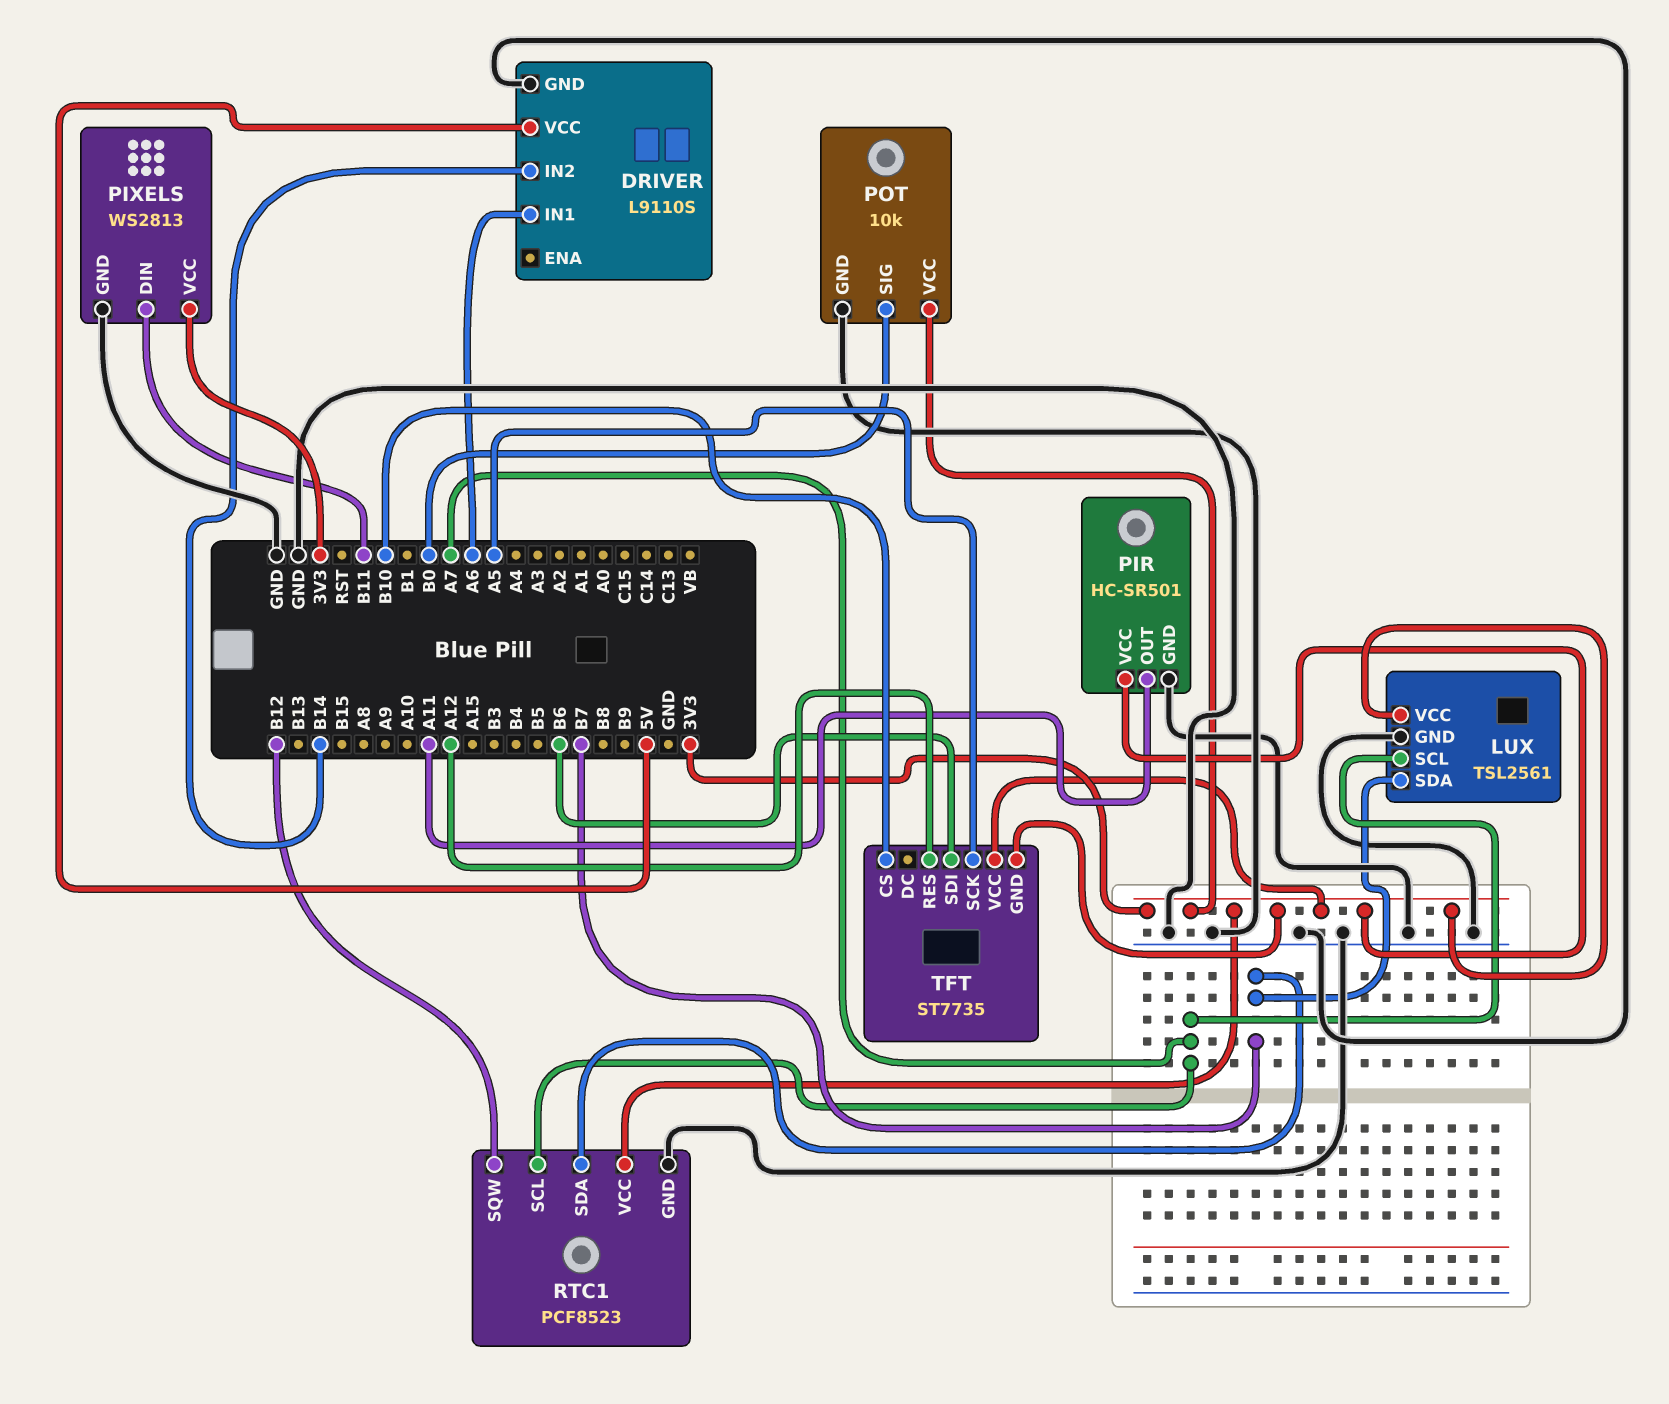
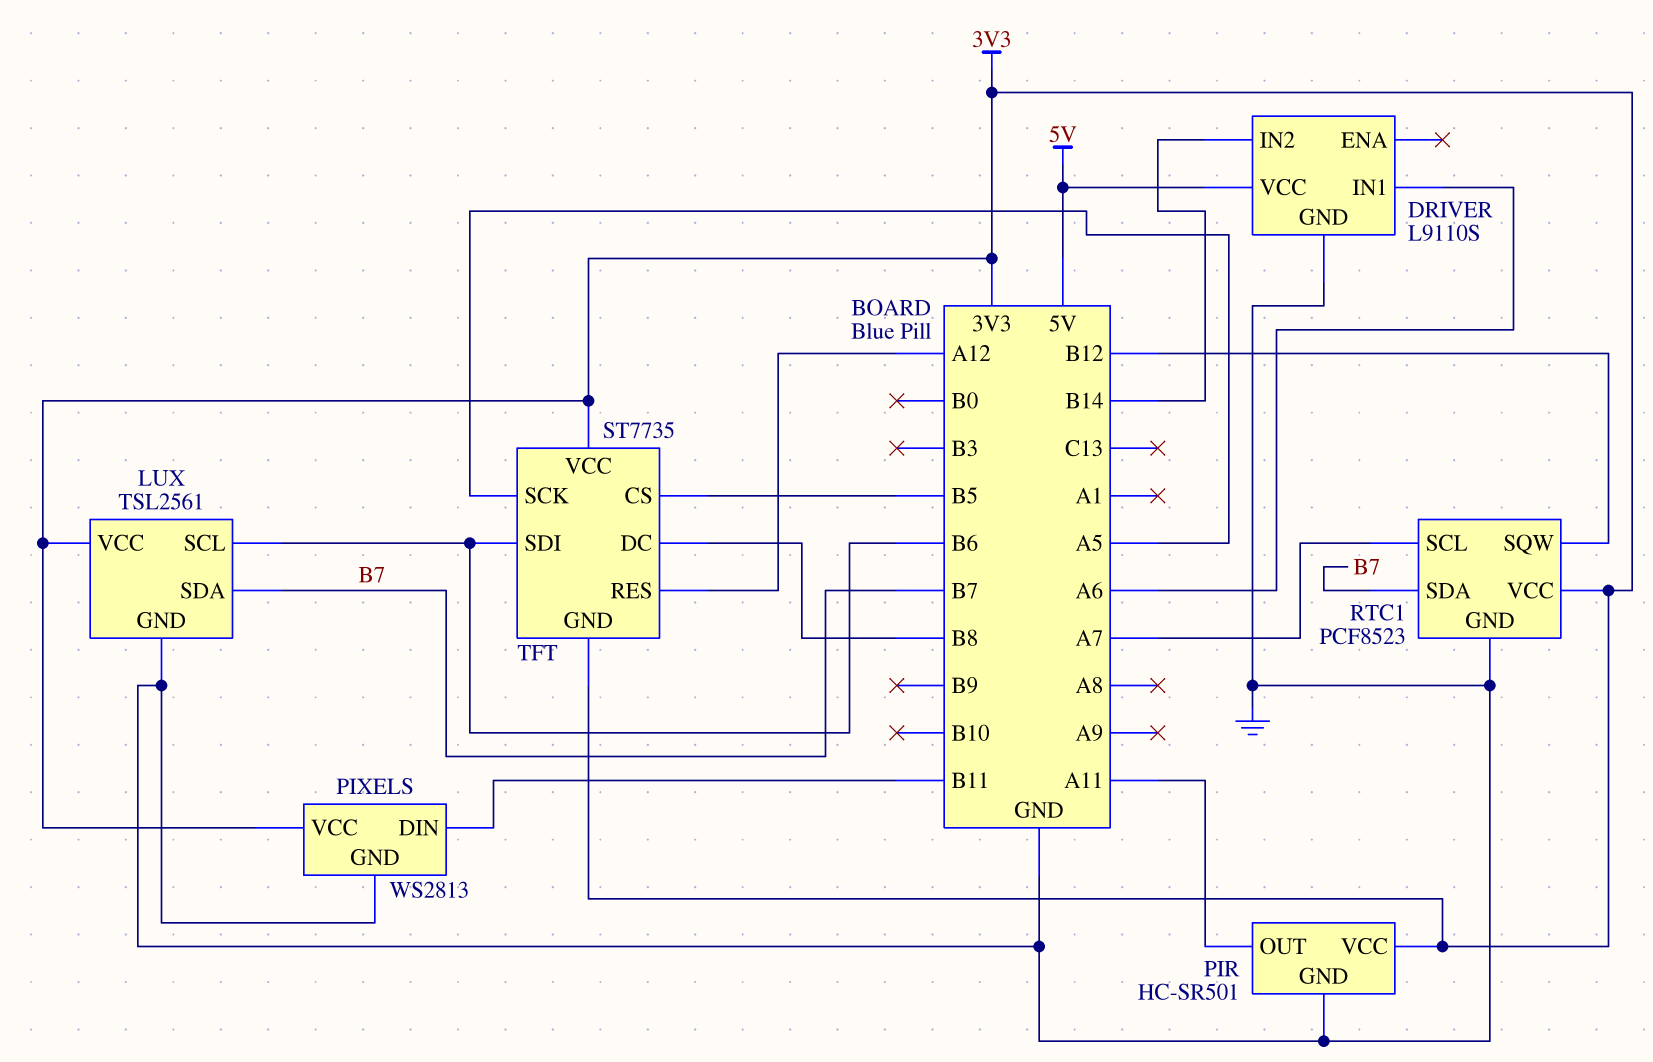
LUX pin SCL: A7 -> B6
POT: 10k -> none
POT pin GND: GND -> none
POT pin SIG: B0 -> none
POT pin VCC: 3V3 -> none
TFT pin CS: B10 -> B5
TFT pin DC: none -> B8

